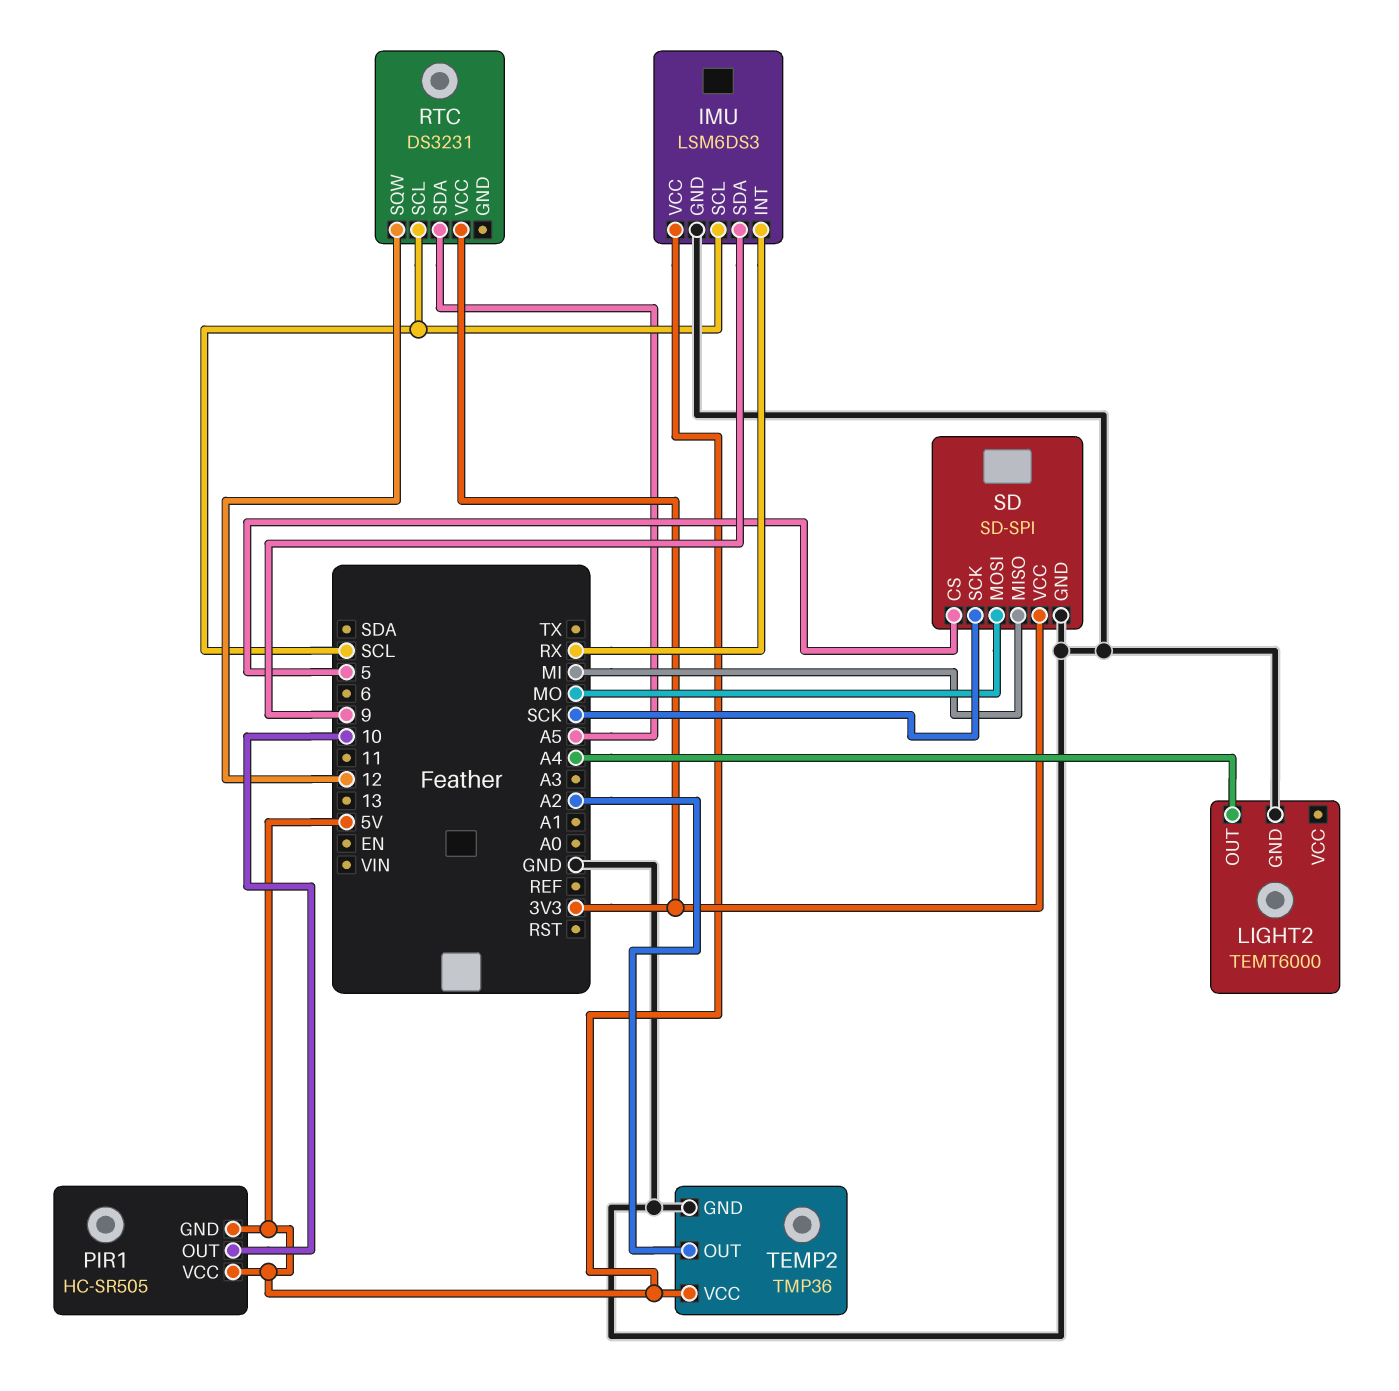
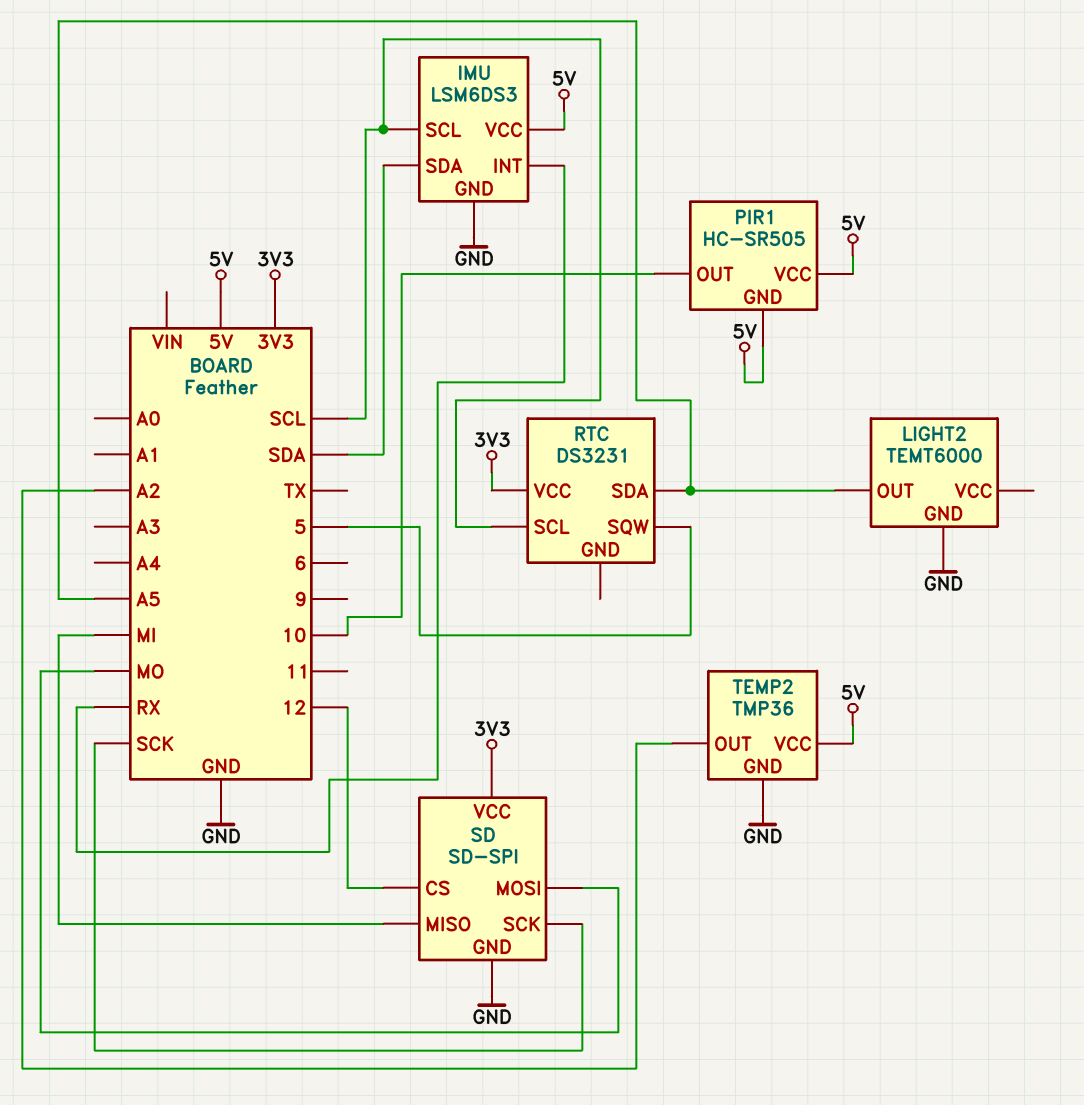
IMU pin SDA: 9 -> SDA
LIGHT2 pin OUT: A4 -> A5
RTC pin SQW: 12 -> 5
SD pin CS: 5 -> 12

